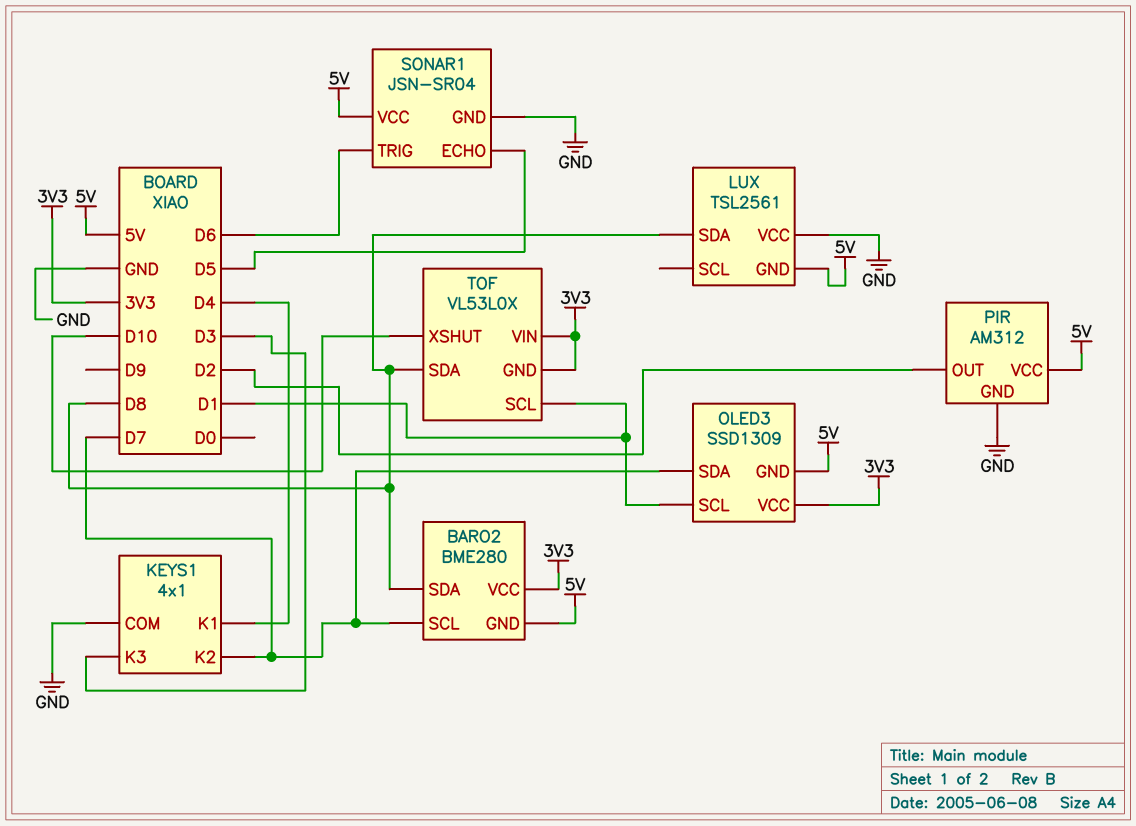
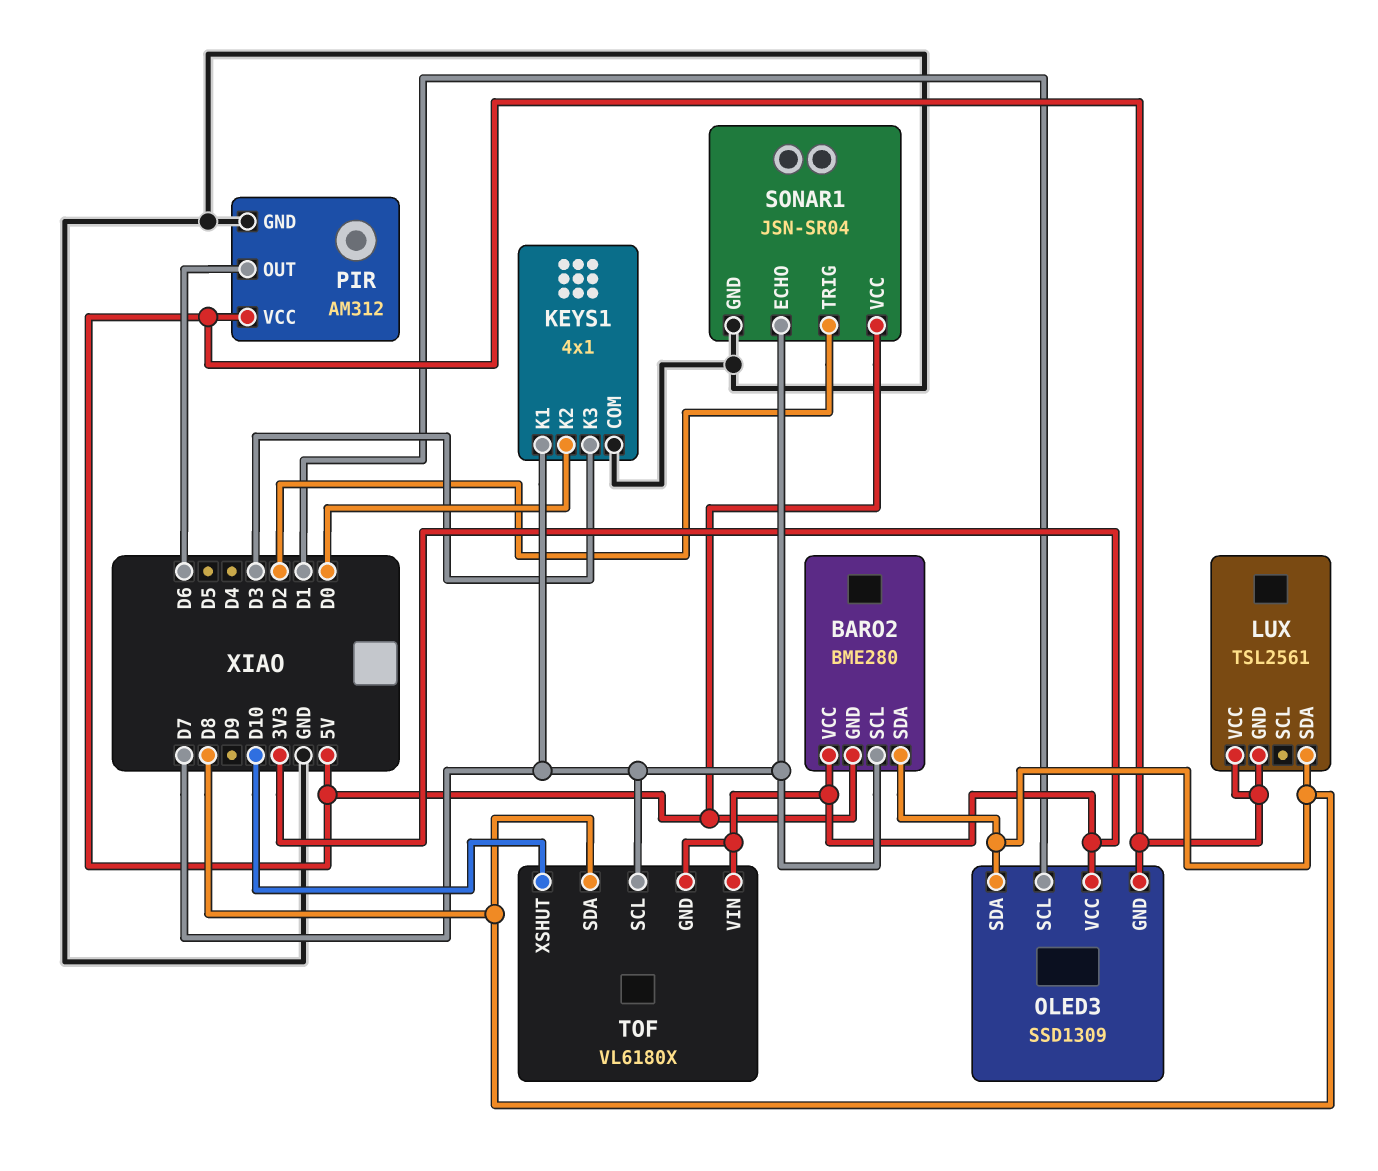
KEYS1 pin K1: D4 -> D7
KEYS1 pin K2: D7 -> D0
LUX pin VCC: GND -> 5V
OLED3 pin SDA: D7 -> D8
PIR pin OUT: D2 -> D6
SONAR1 pin ECHO: D5 -> D7
SONAR1 pin TRIG: D6 -> D2
TOF: VL53L0X -> VL6180X
TOF pin SCL: D1 -> D7

